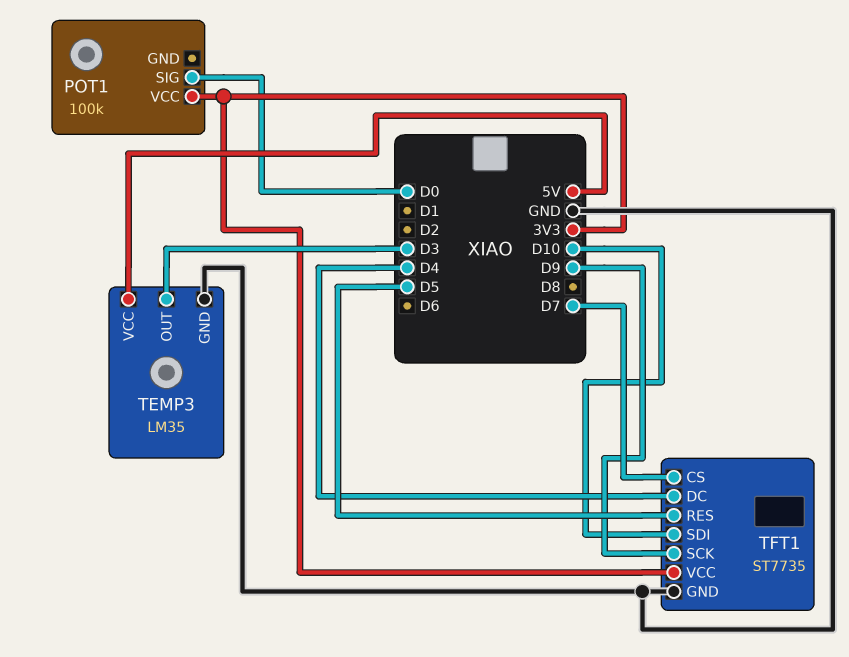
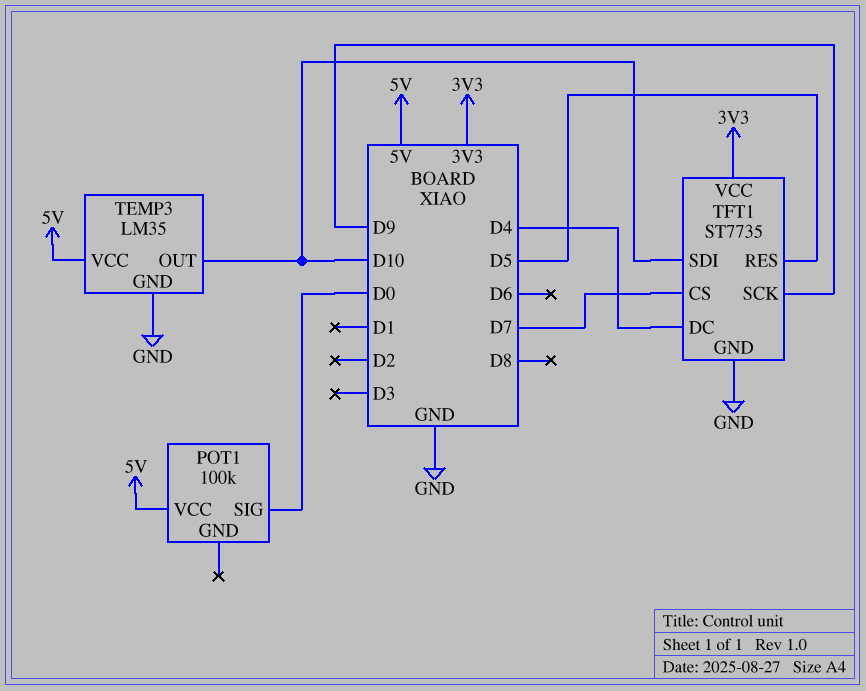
POT1 pin VCC: 3V3 -> 5V
TEMP3 pin OUT: D3 -> D10

